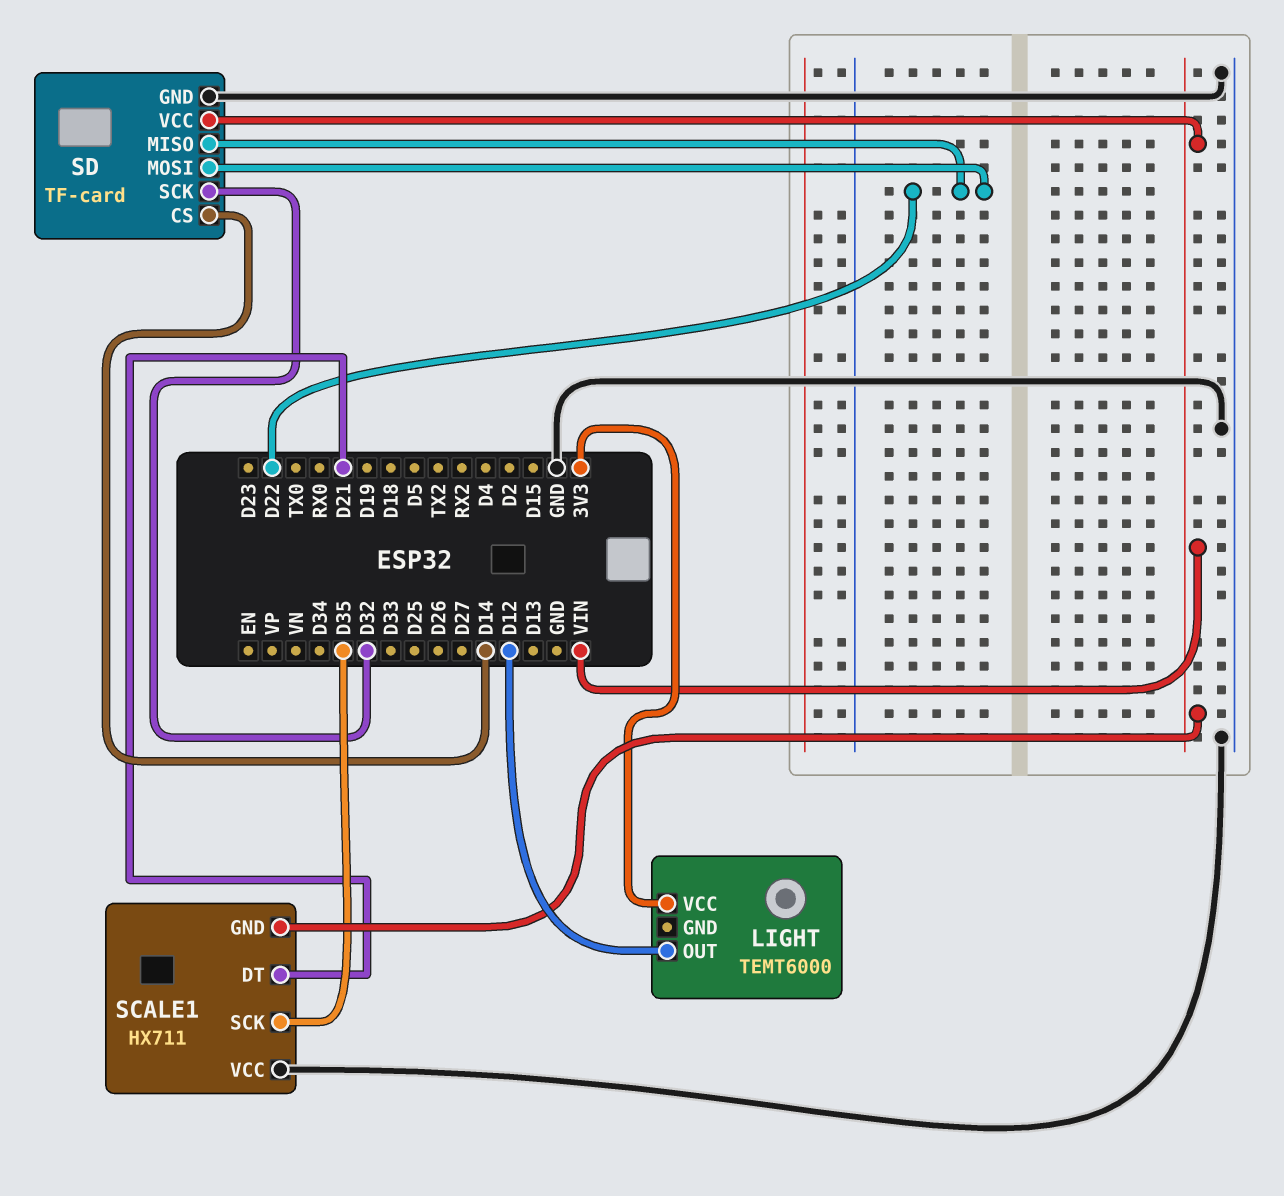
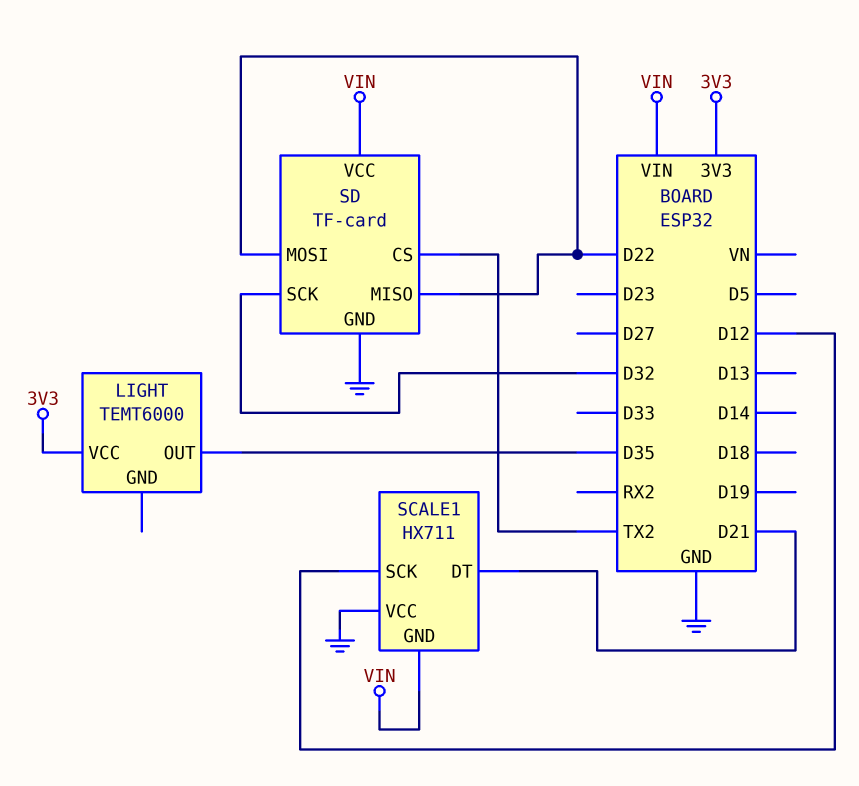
LIGHT pin OUT: D12 -> D35
SCALE1 pin SCK: D35 -> D12
SD pin CS: D14 -> TX2

